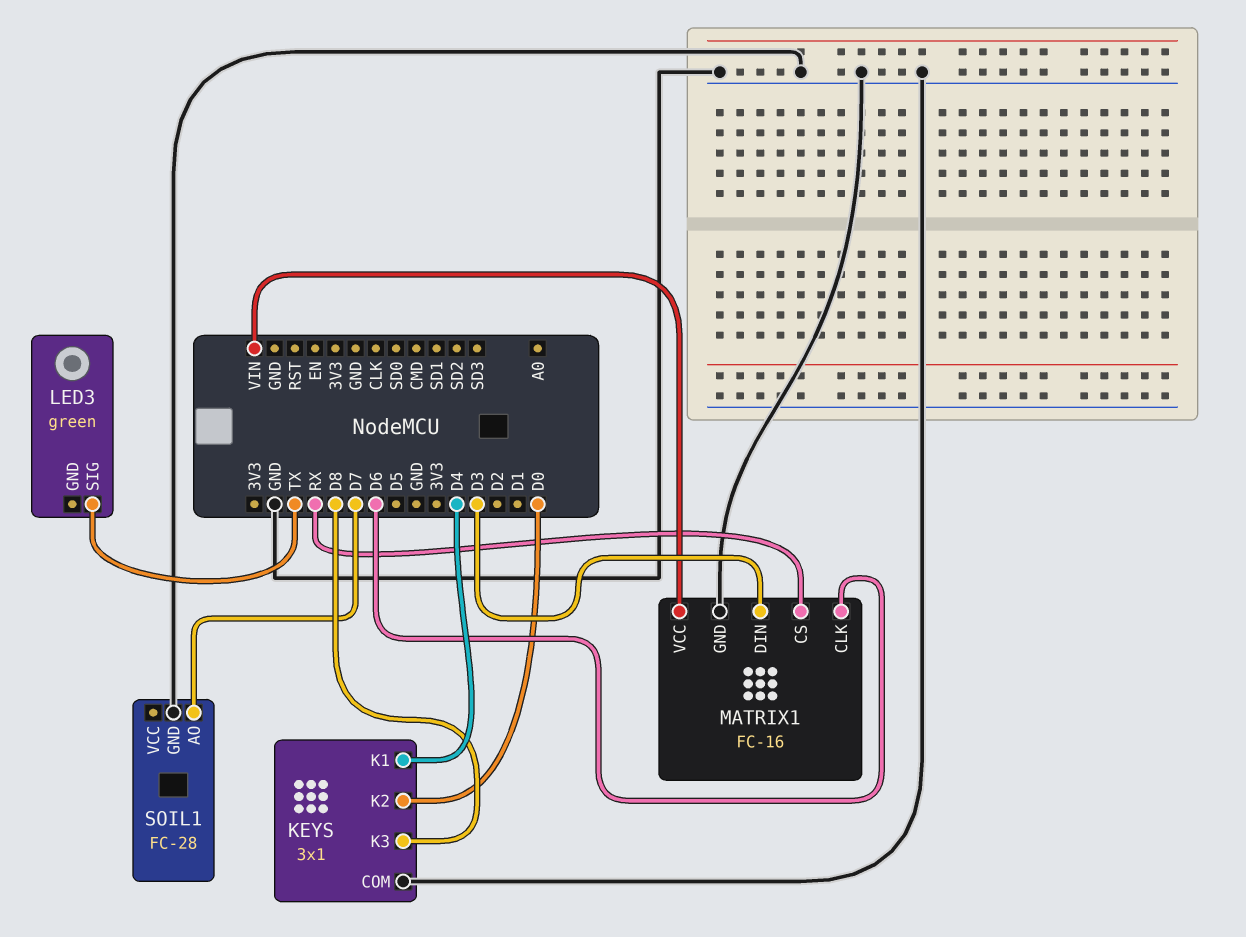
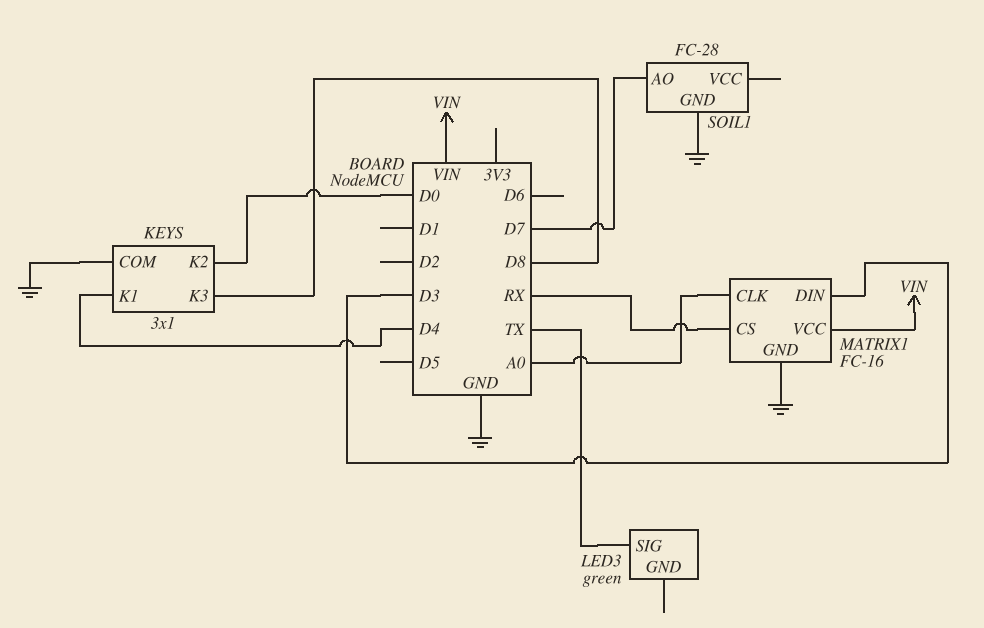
MATRIX1 pin CLK: D6 -> A0

